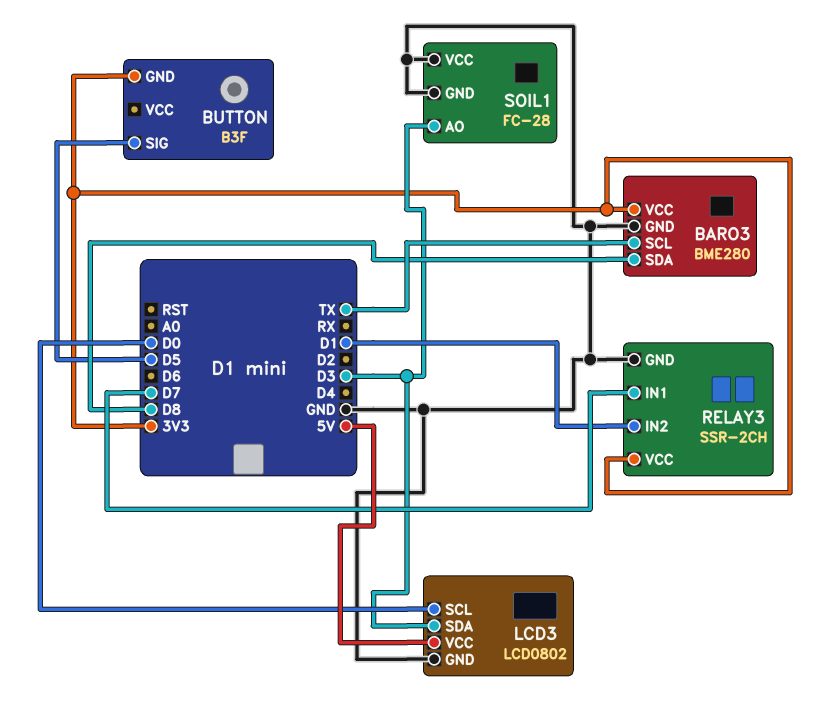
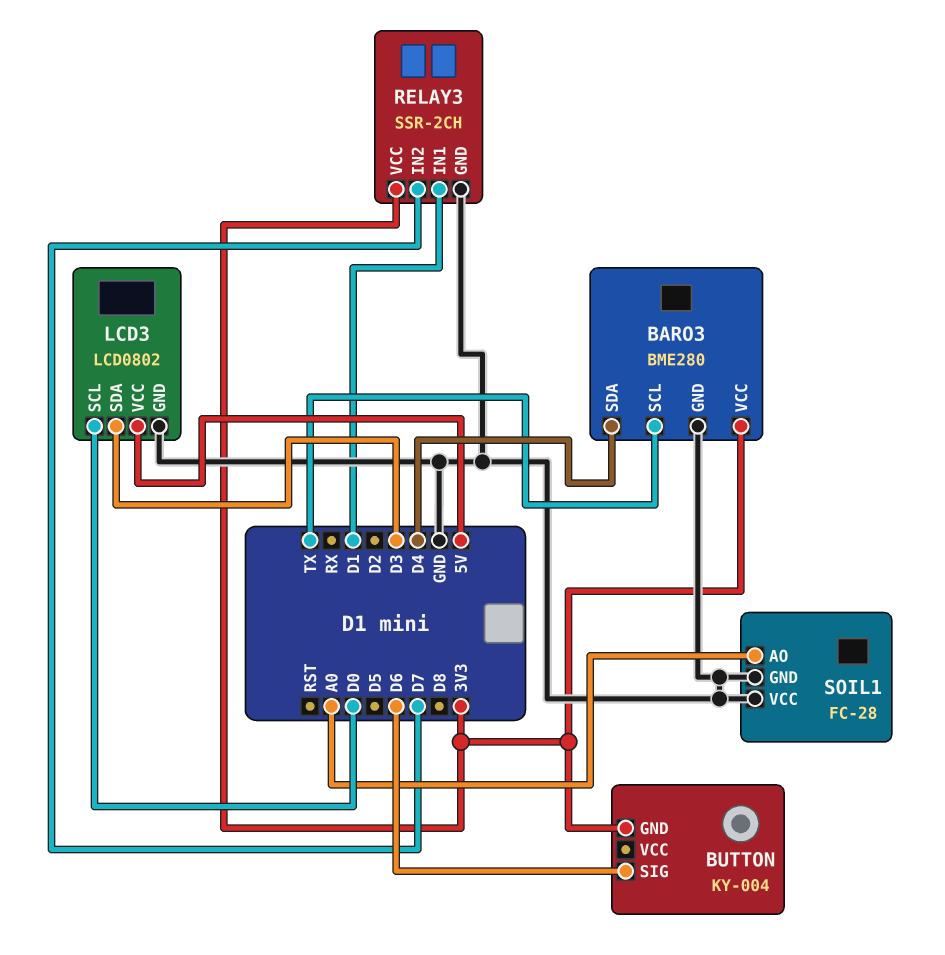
BARO3 pin SDA: D8 -> D4
BUTTON: B3F -> KY-004
BUTTON pin SIG: D5 -> D6
RELAY3 pin IN1: D7 -> D1
RELAY3 pin IN2: D1 -> D7
SOIL1 pin AO: D3 -> A0

